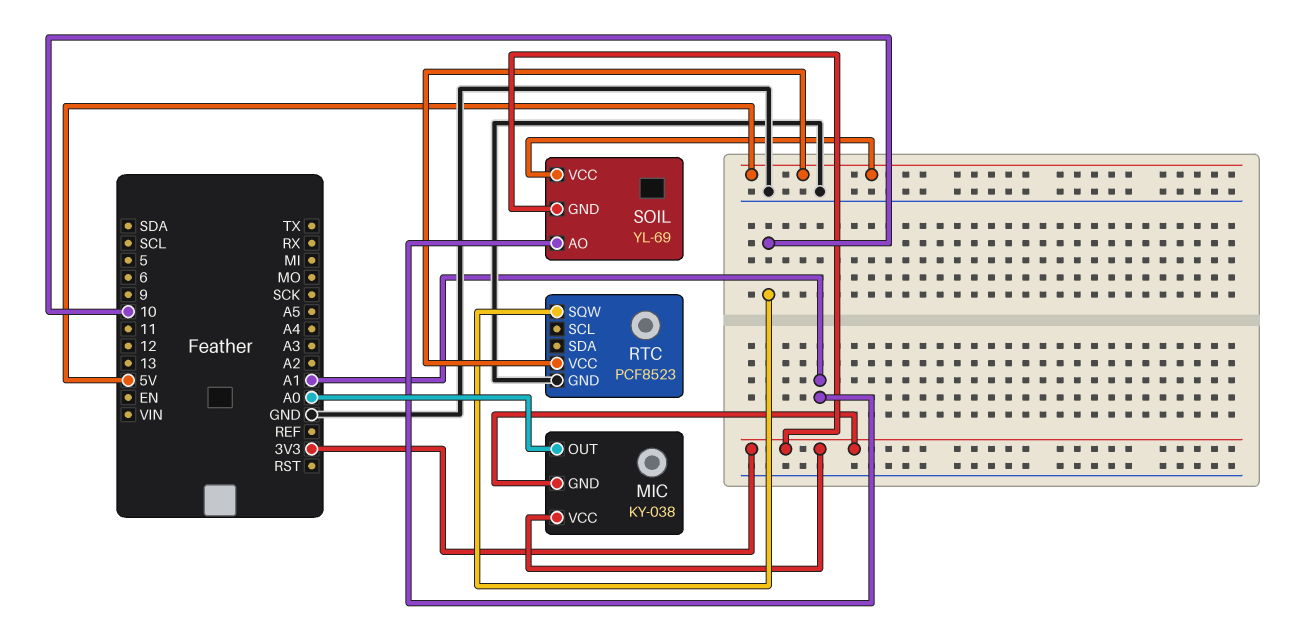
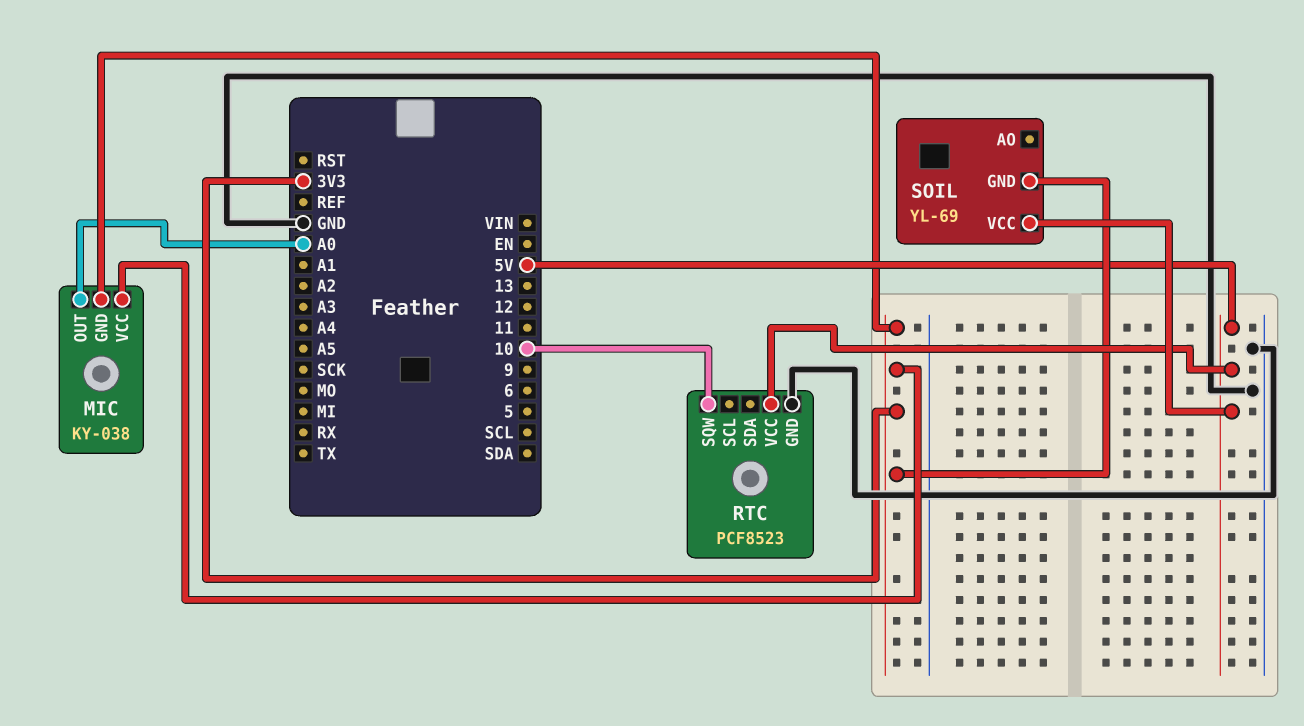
SOIL pin AO: A1 -> none

